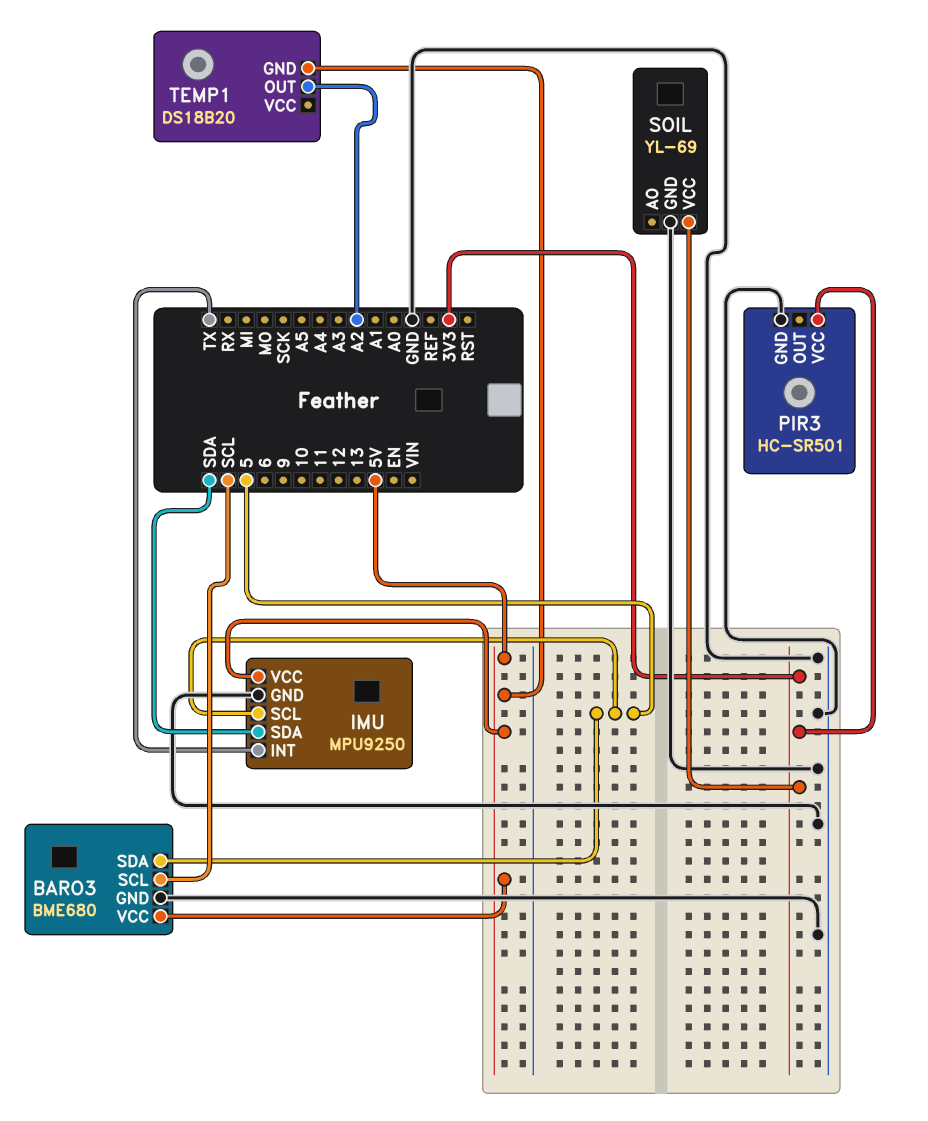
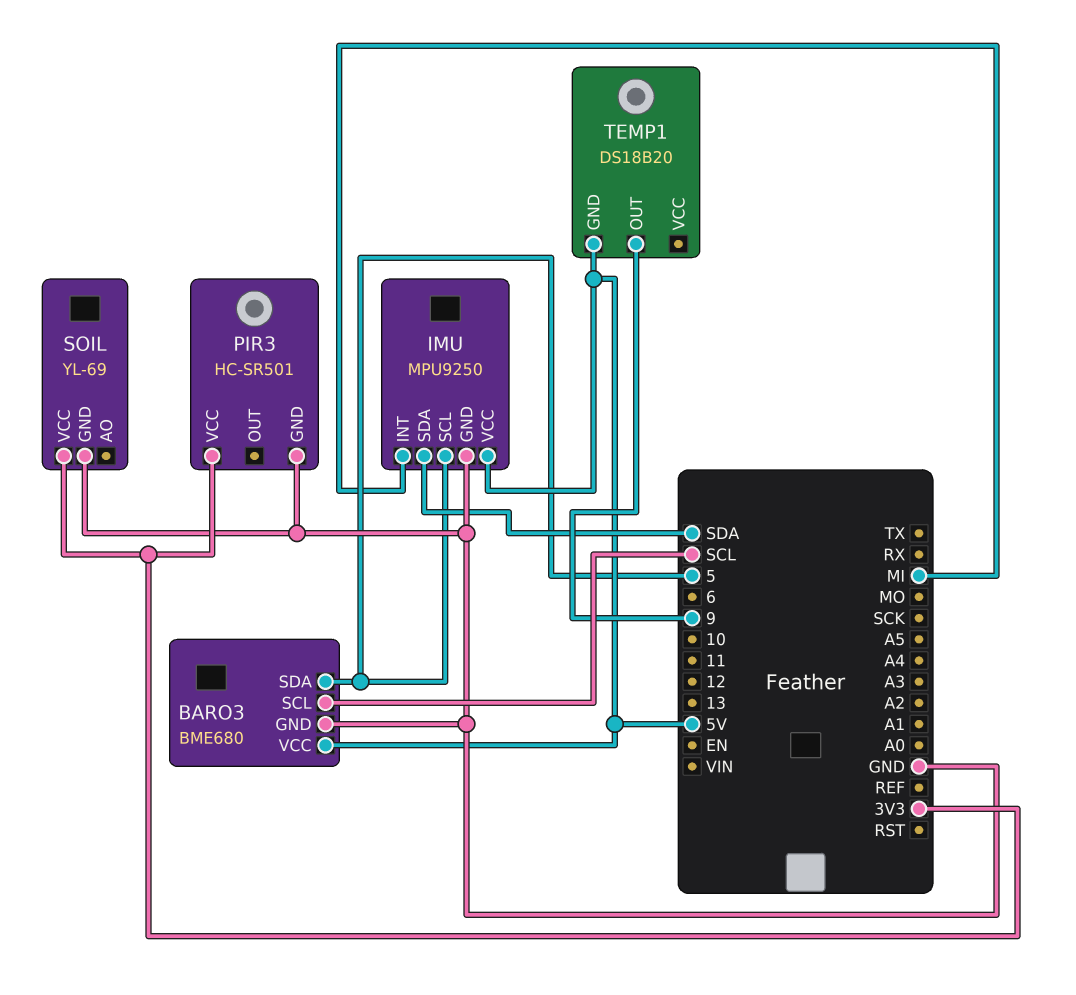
IMU pin INT: TX -> MI
TEMP1 pin OUT: A2 -> 9

